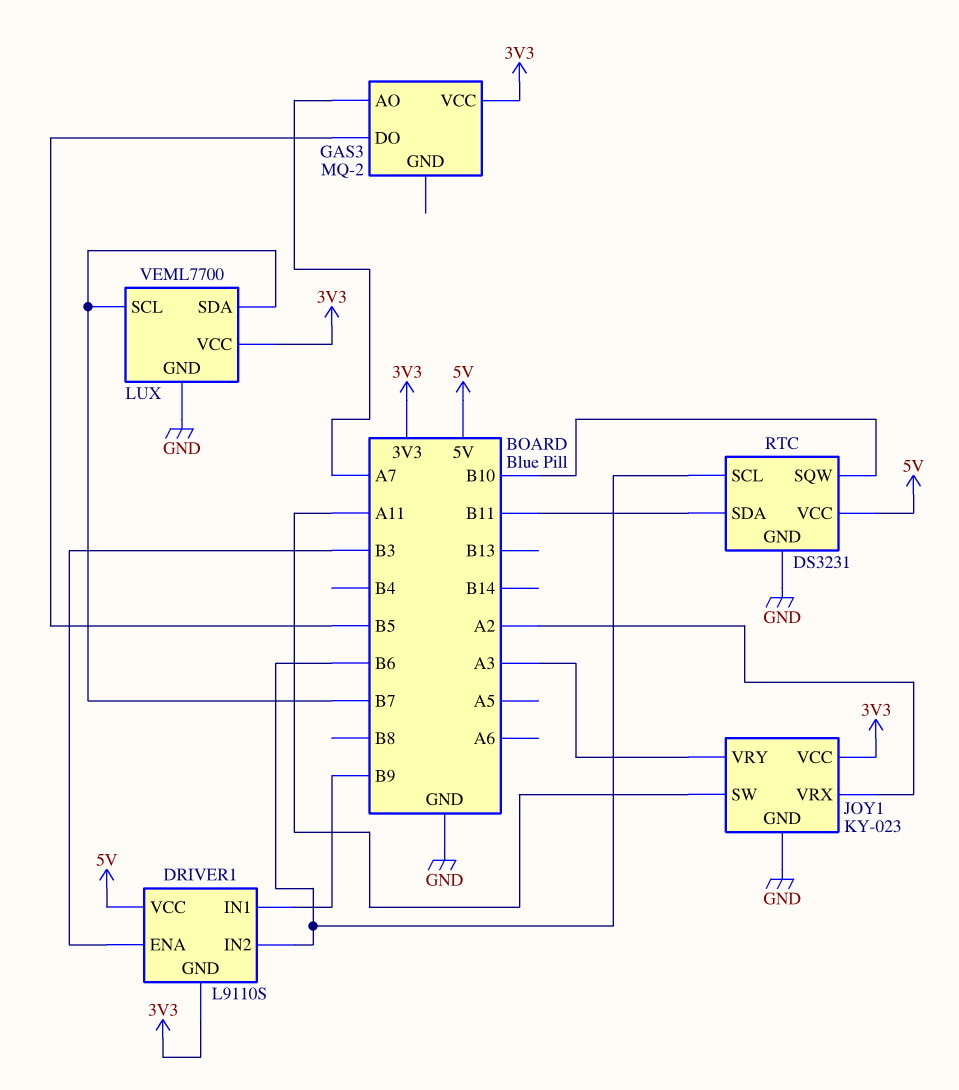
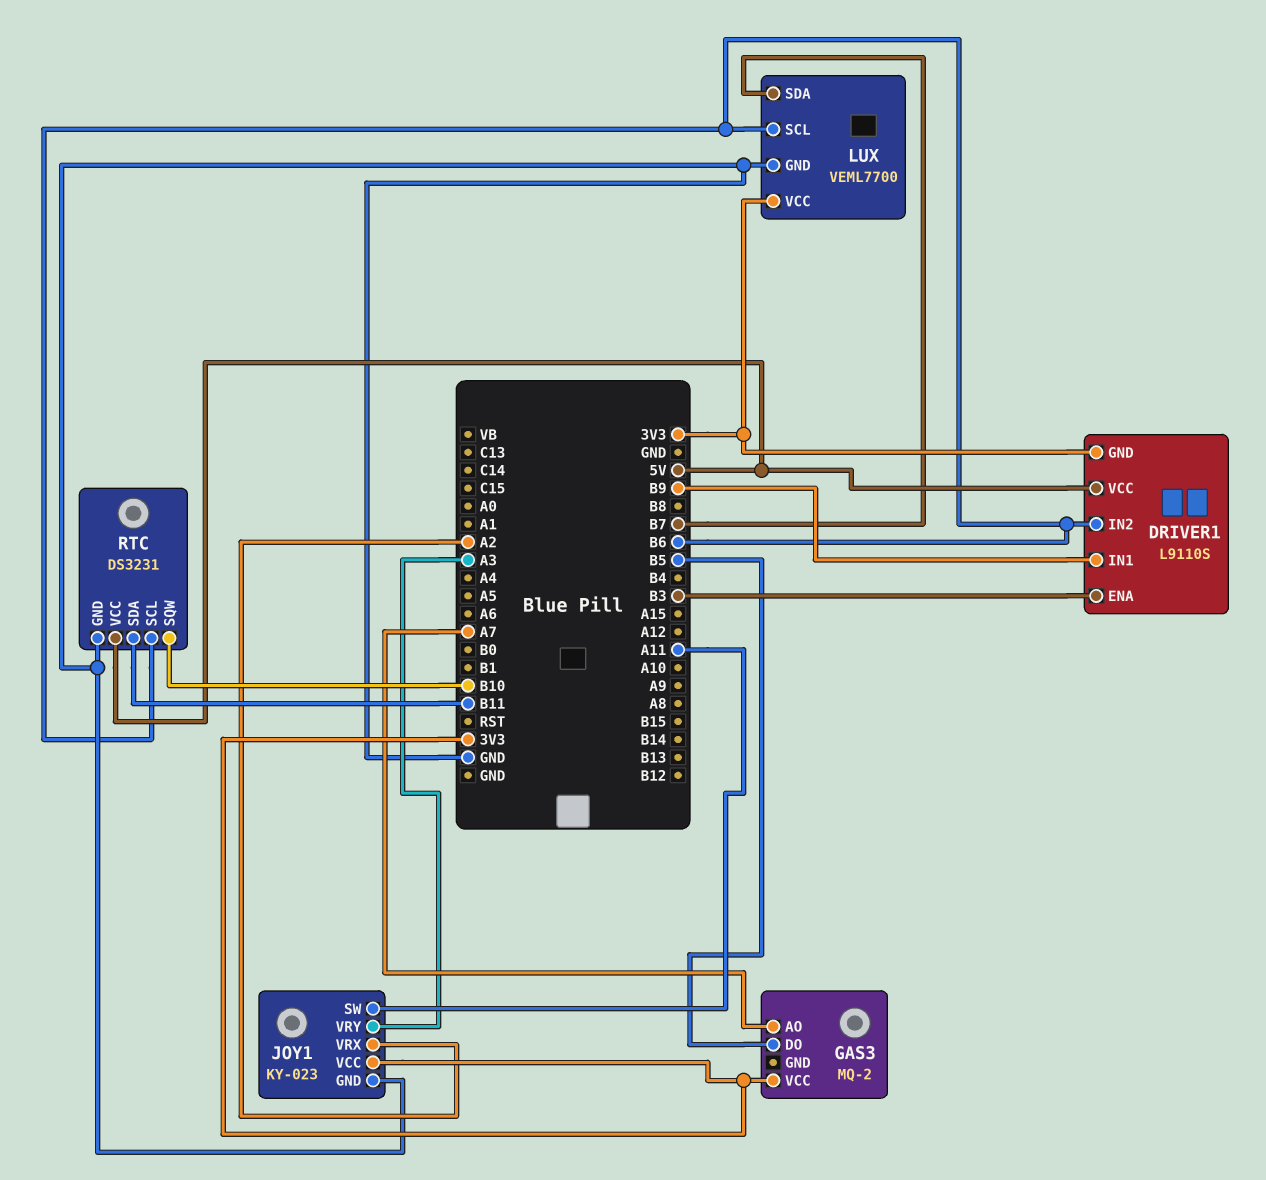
LUX pin SCL: B7 -> B6

